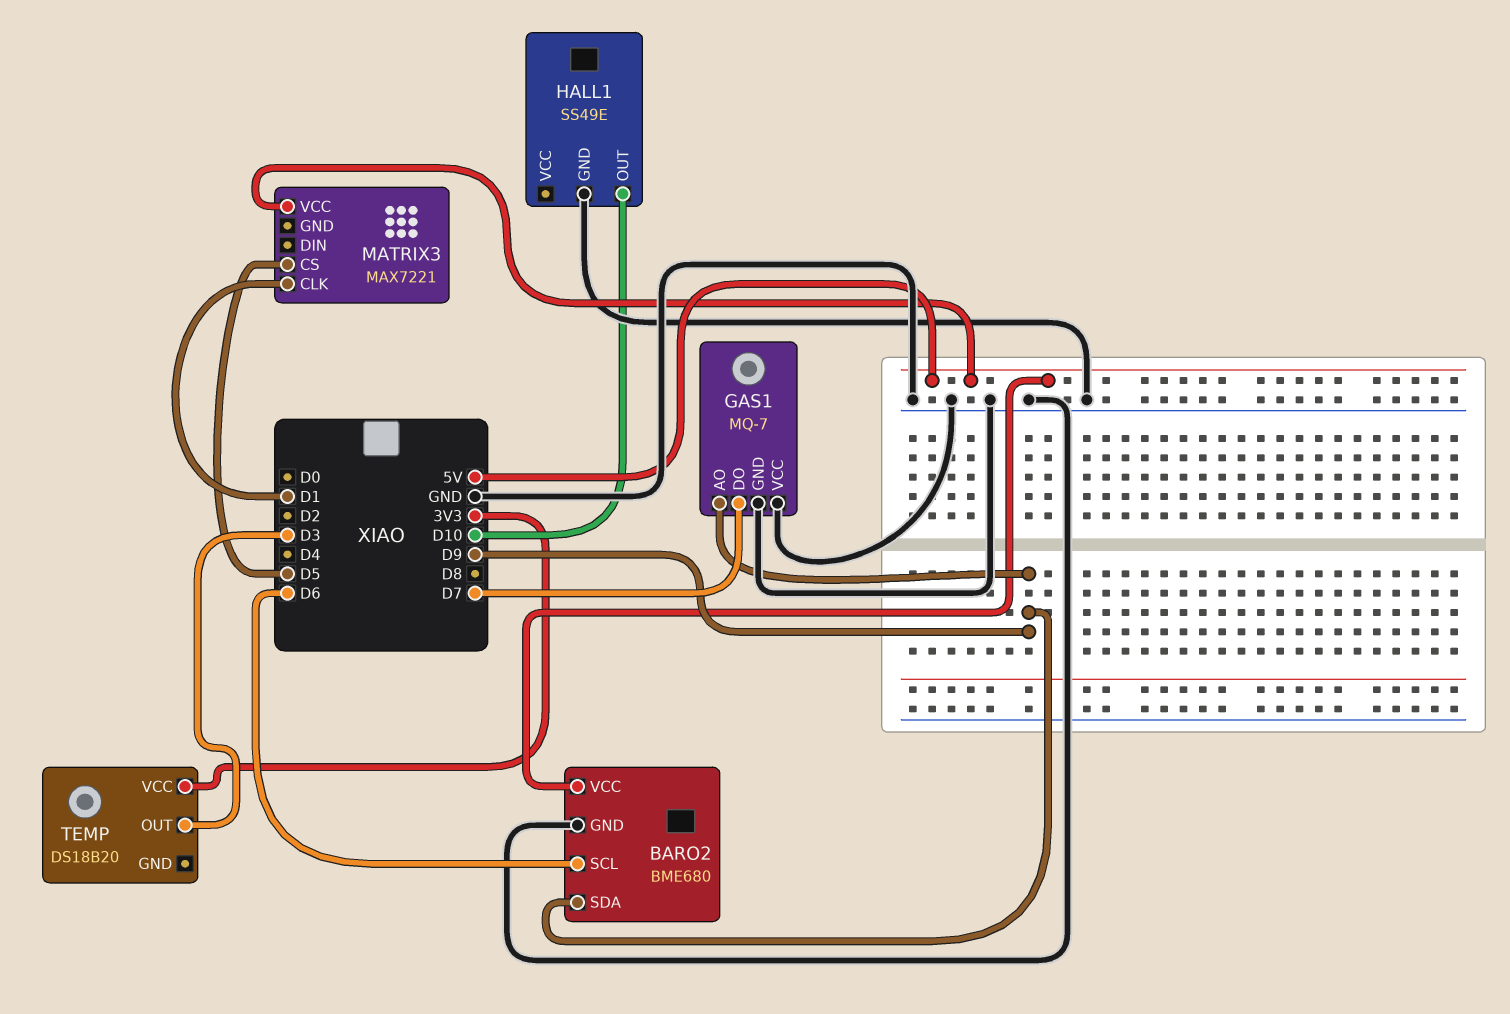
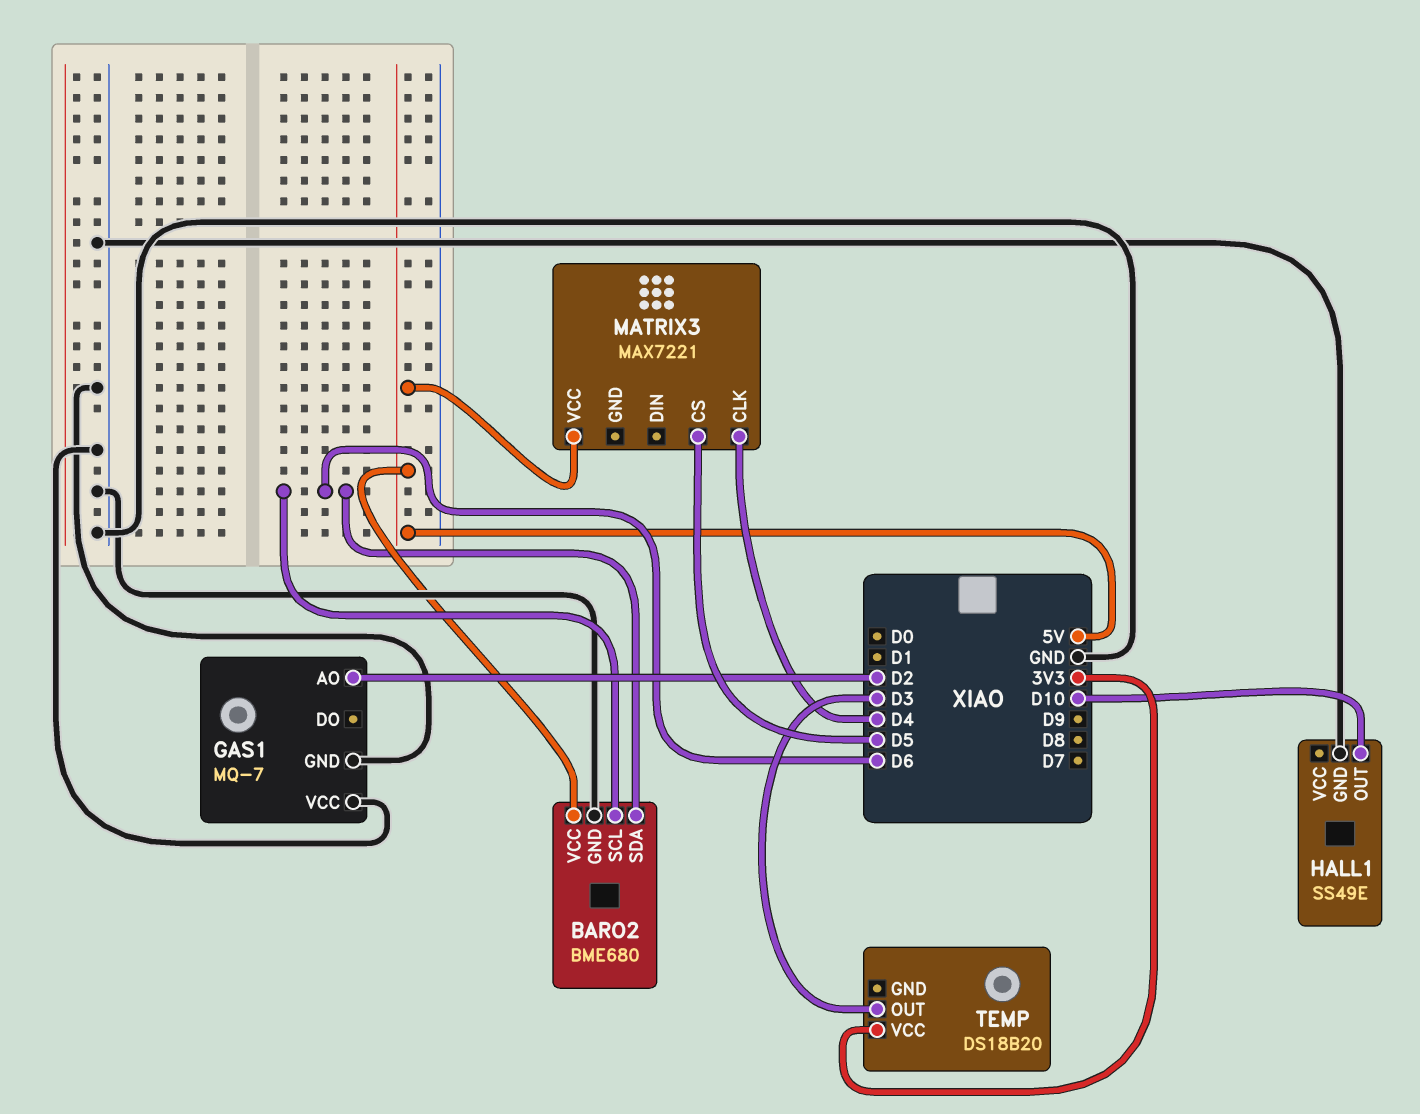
BARO2 pin SDA: D9 -> D6
GAS1 pin AO: D9 -> D2
GAS1 pin DO: D7 -> none
MATRIX3 pin CLK: D1 -> D4

